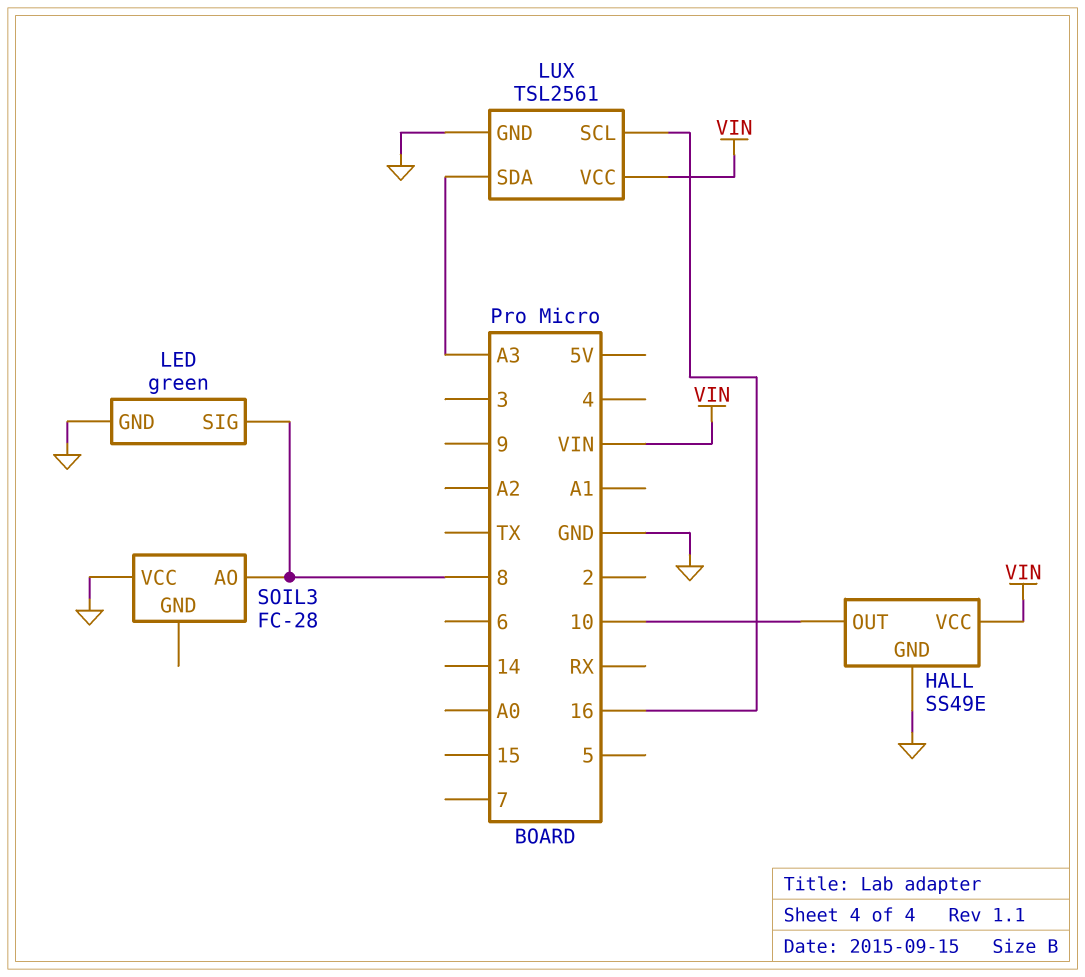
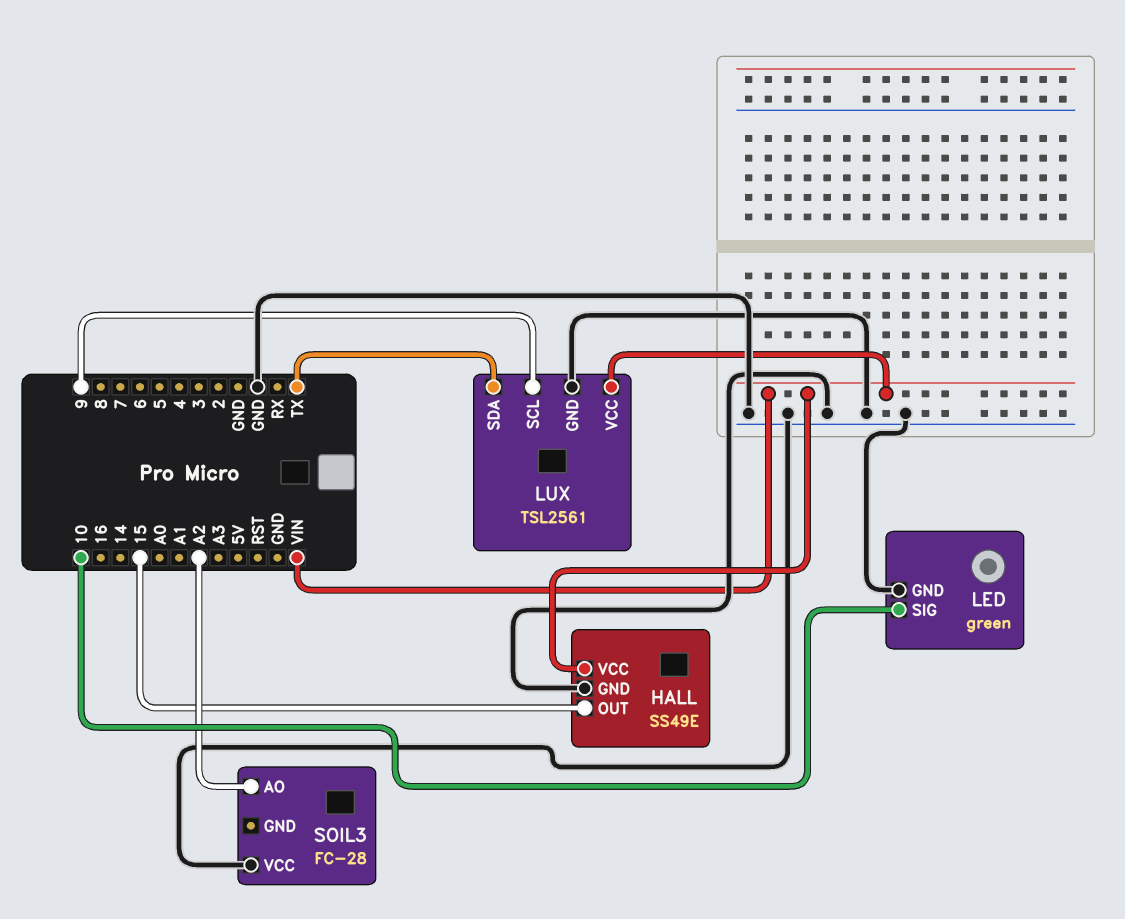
HALL pin OUT: 10 -> 15
LED pin SIG: 8 -> 10
LUX pin SCL: 16 -> 9
LUX pin SDA: A3 -> TX
SOIL3 pin AO: 8 -> A2

